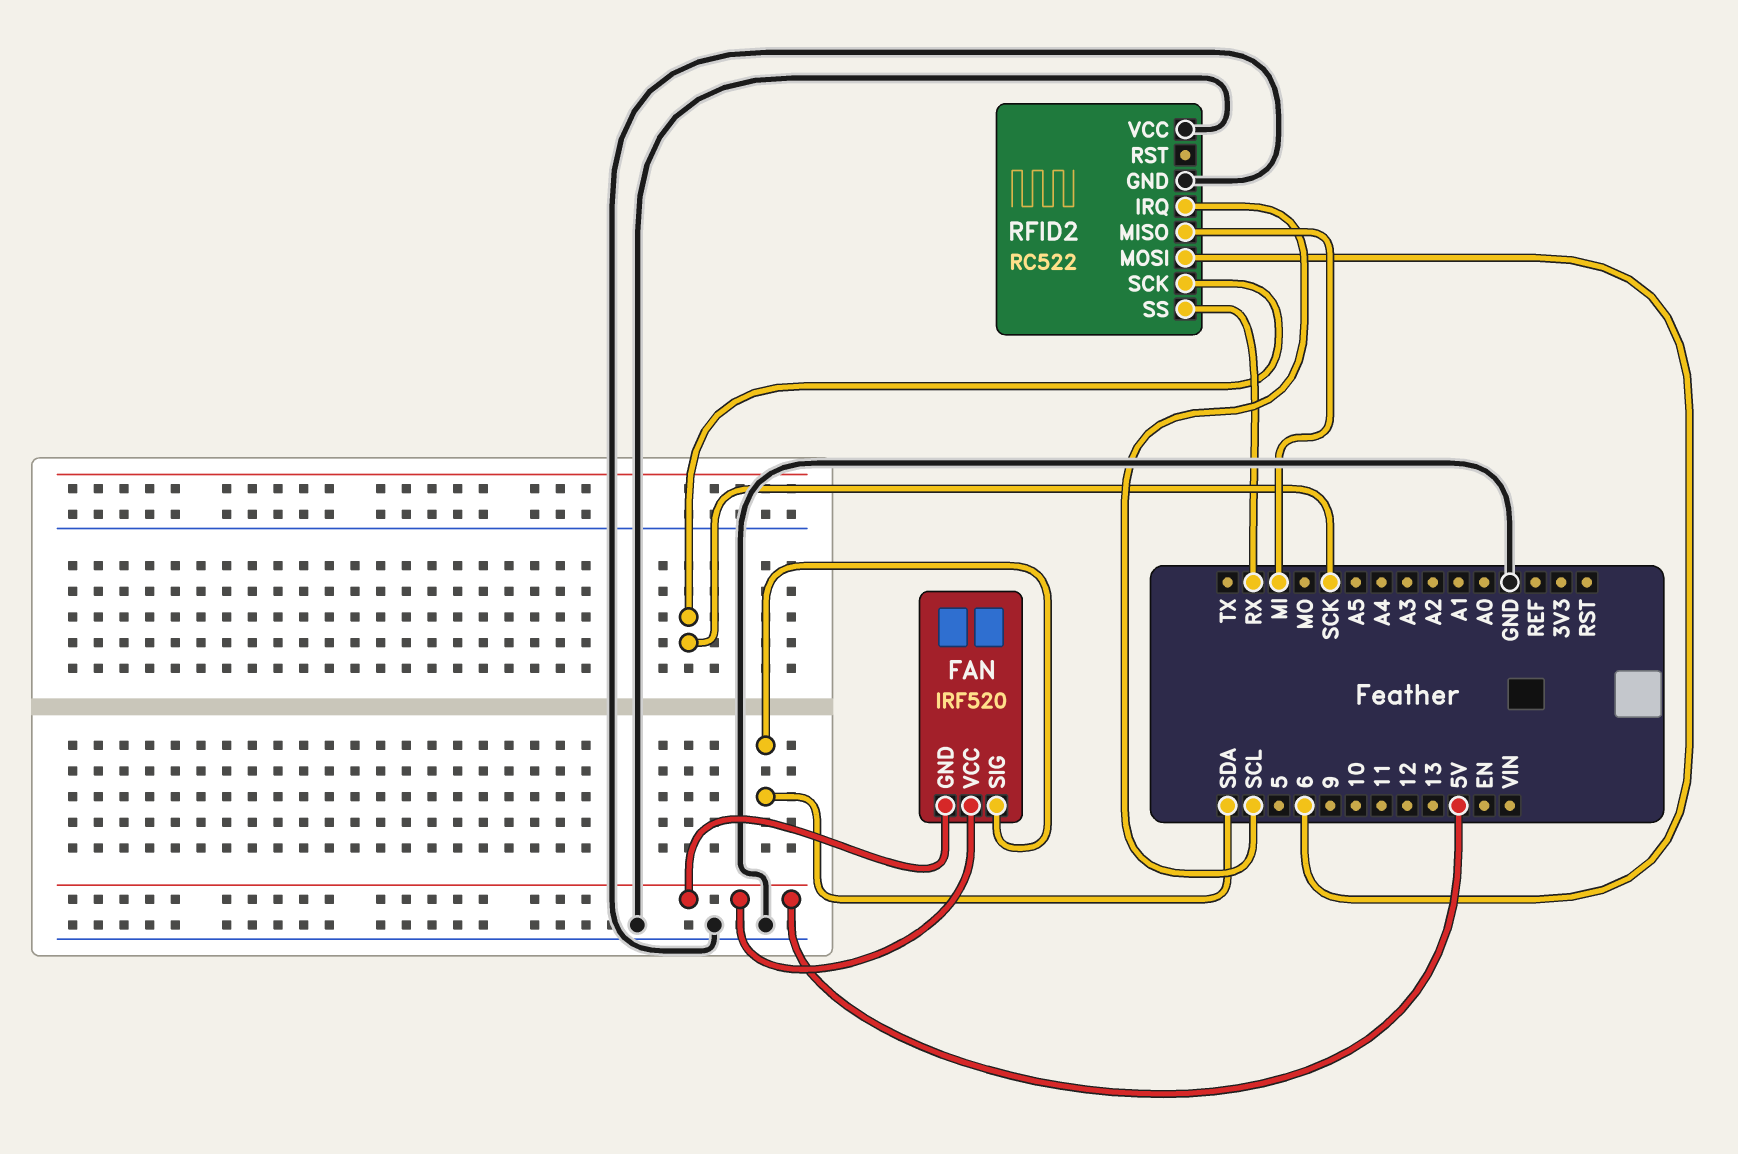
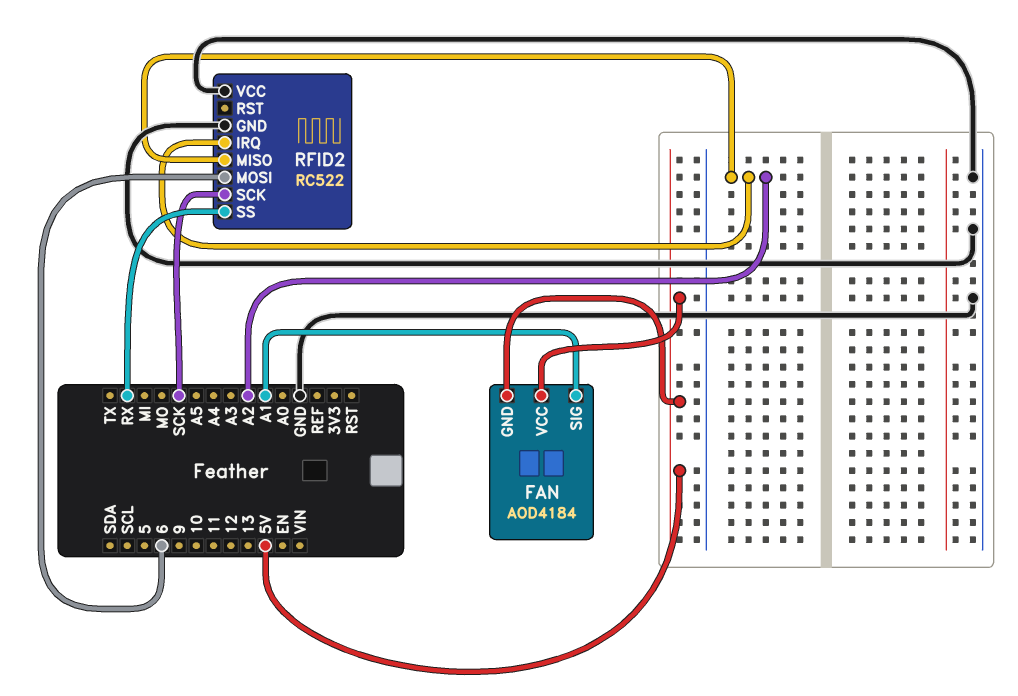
FAN: IRF520 -> AOD4184
FAN pin SIG: SDA -> A1
RFID2 pin IRQ: SCL -> A2
RFID2 pin MISO: MI -> A2

